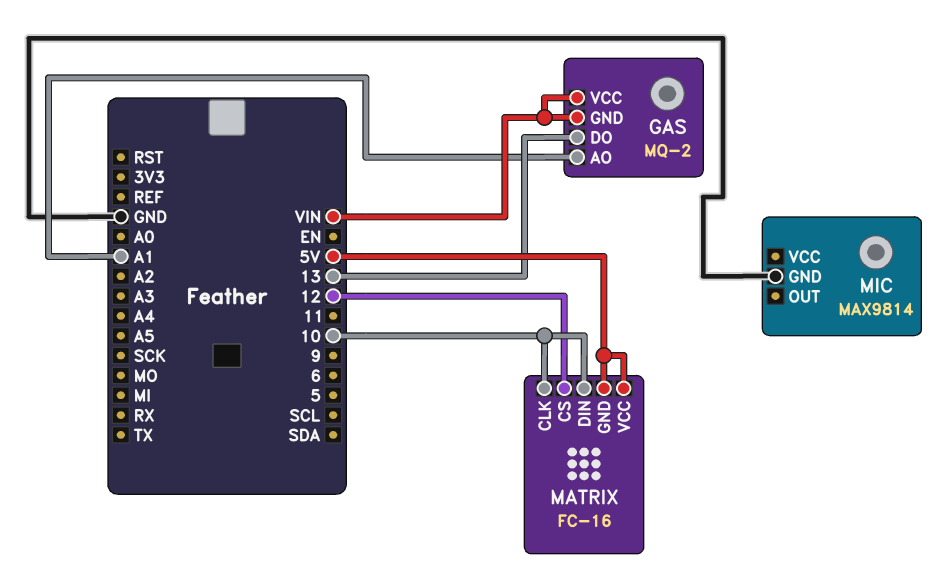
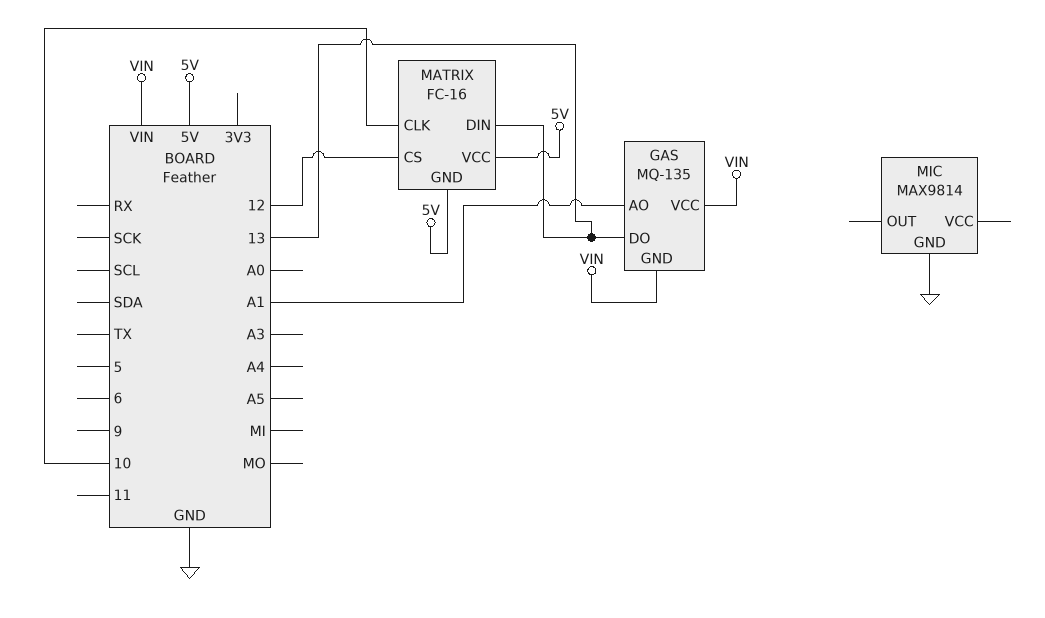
GAS: MQ-2 -> MQ-135
MATRIX pin DIN: 10 -> 13

